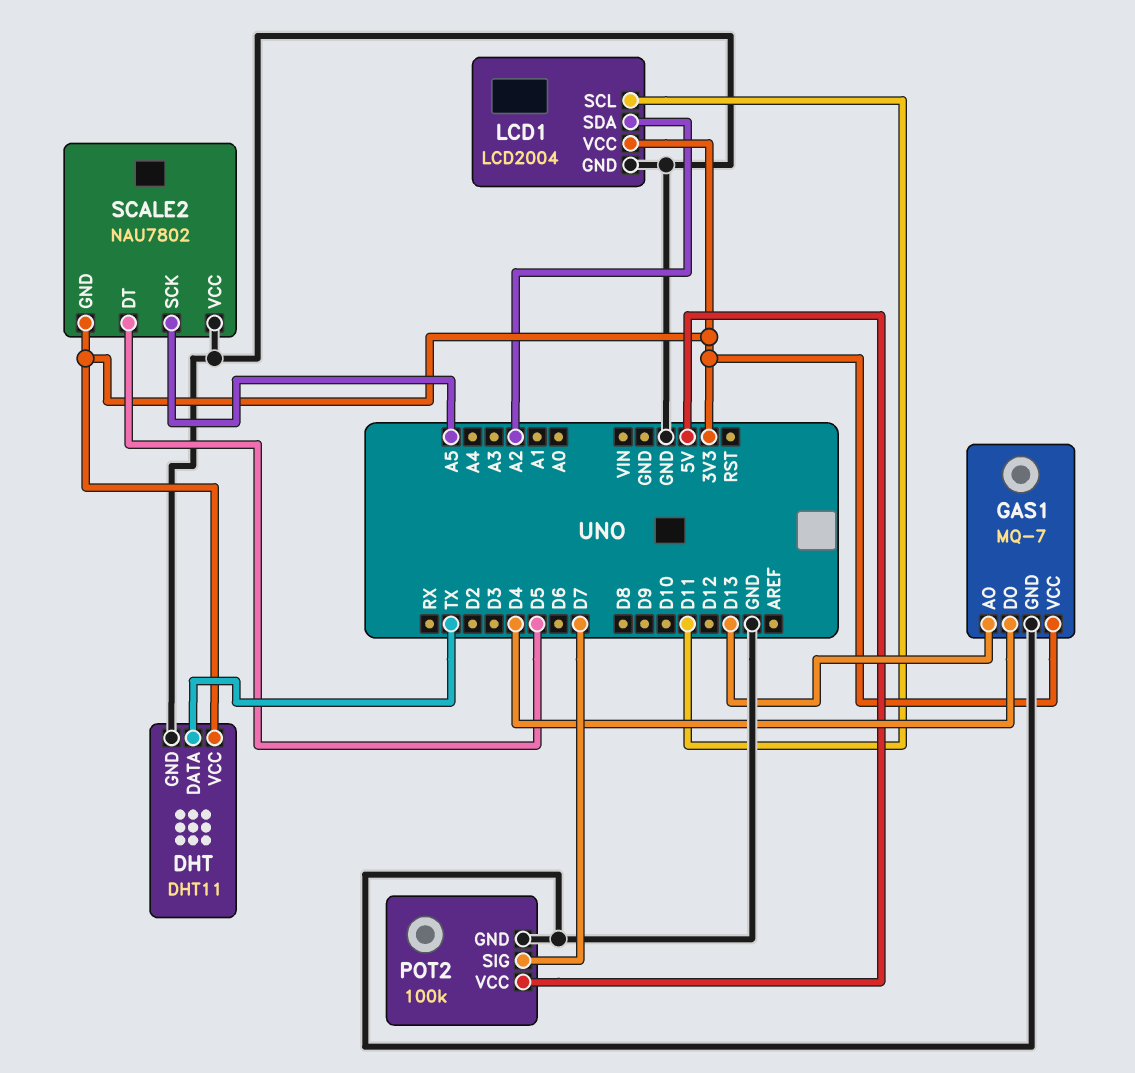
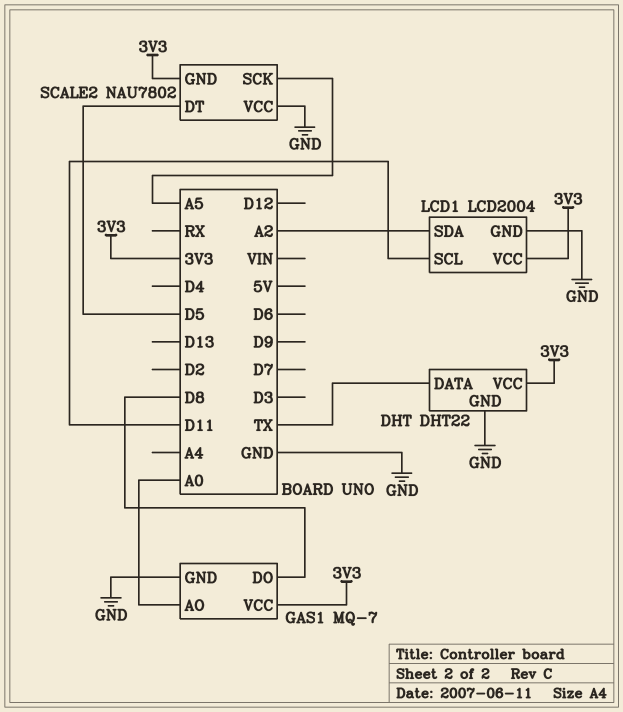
DHT: DHT11 -> DHT22
GAS1 pin AO: D13 -> A0
GAS1 pin DO: D4 -> D8
POT2: 100k -> none
POT2 pin GND: GND -> none
POT2 pin SIG: D7 -> none
POT2 pin VCC: 5V -> none

